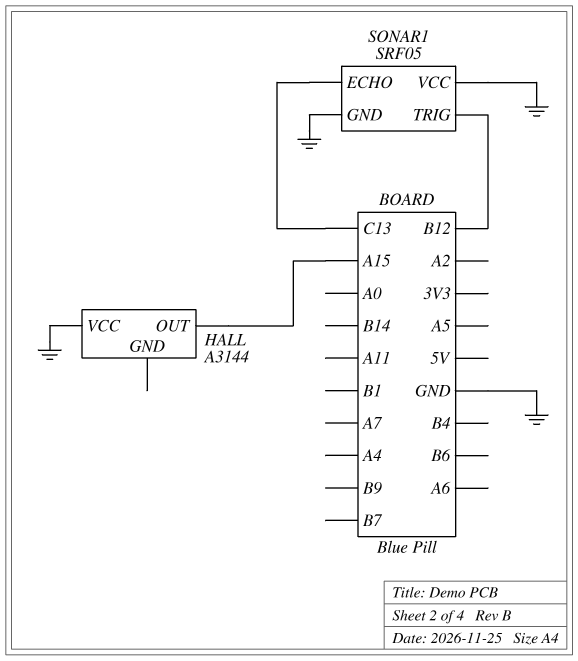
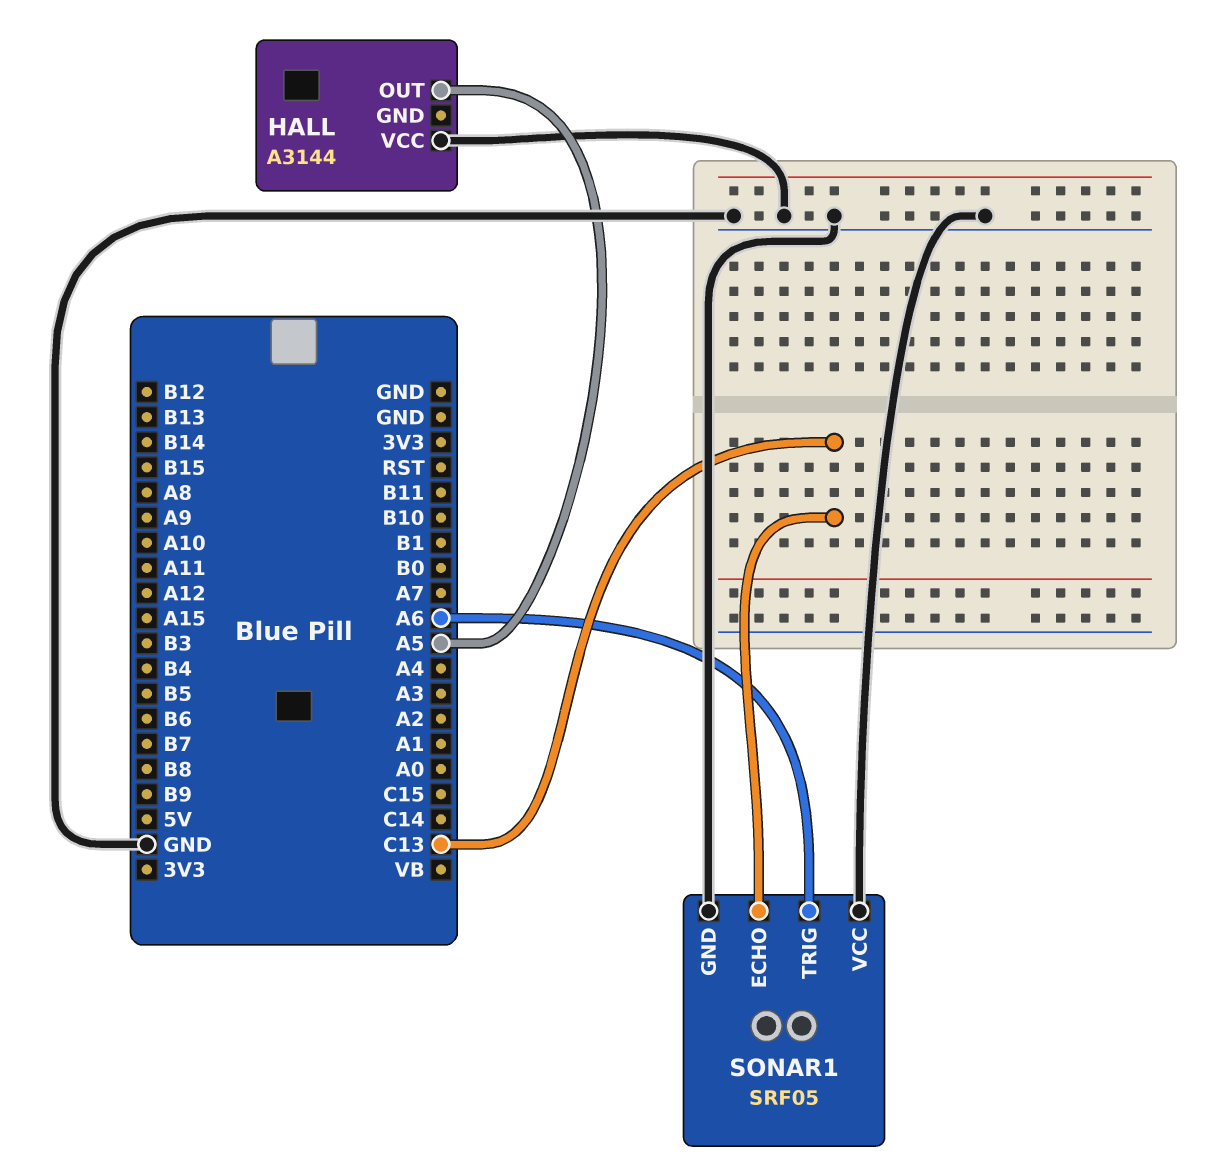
HALL pin OUT: A15 -> A5
SONAR1 pin TRIG: B12 -> A6

